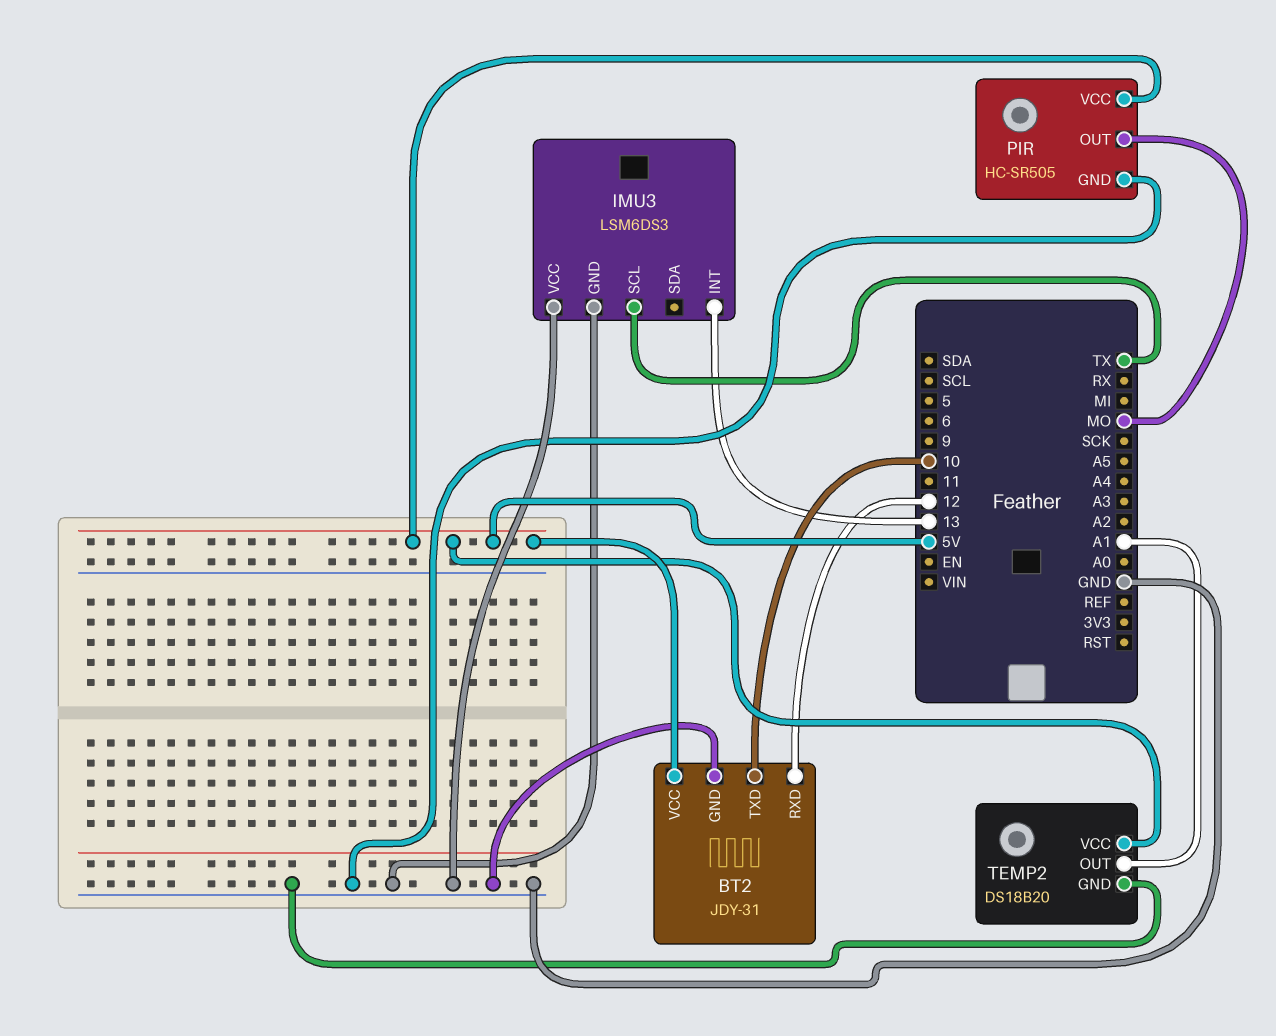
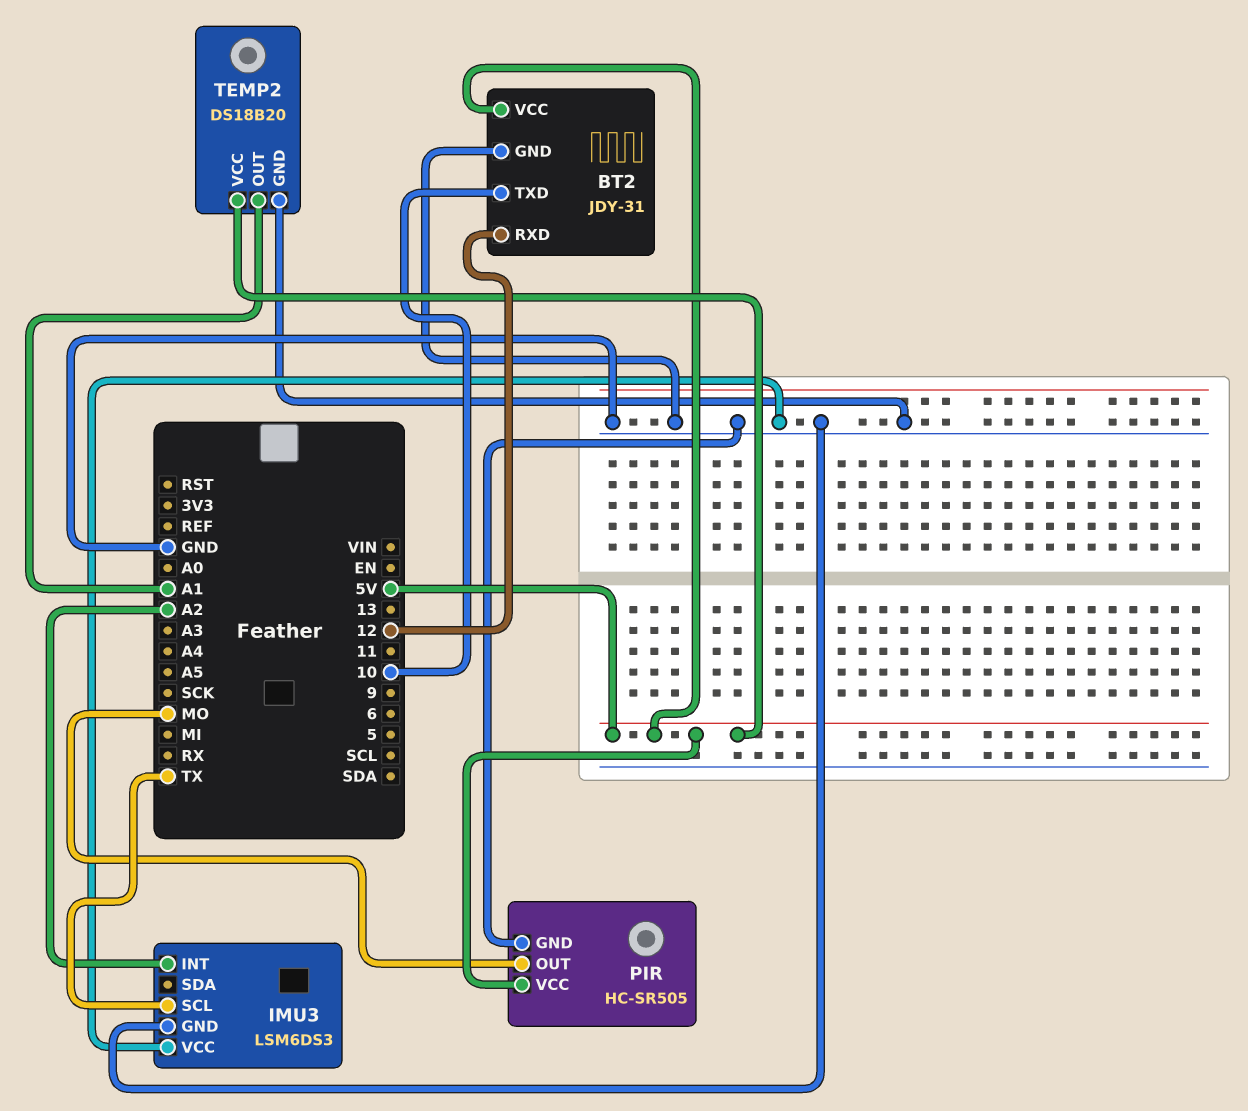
IMU3 pin INT: 13 -> A2

